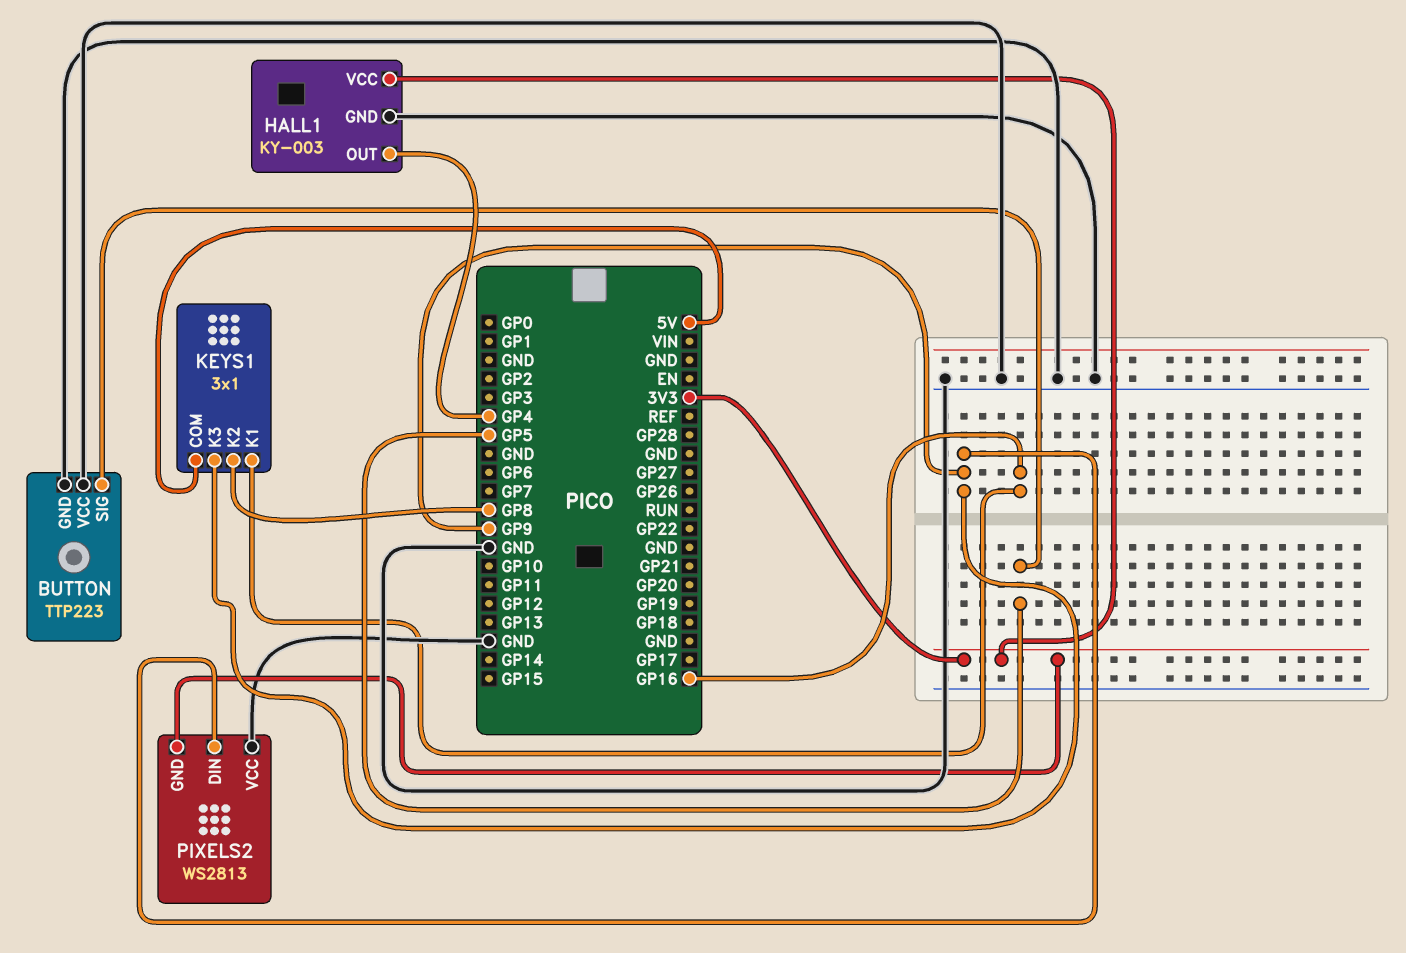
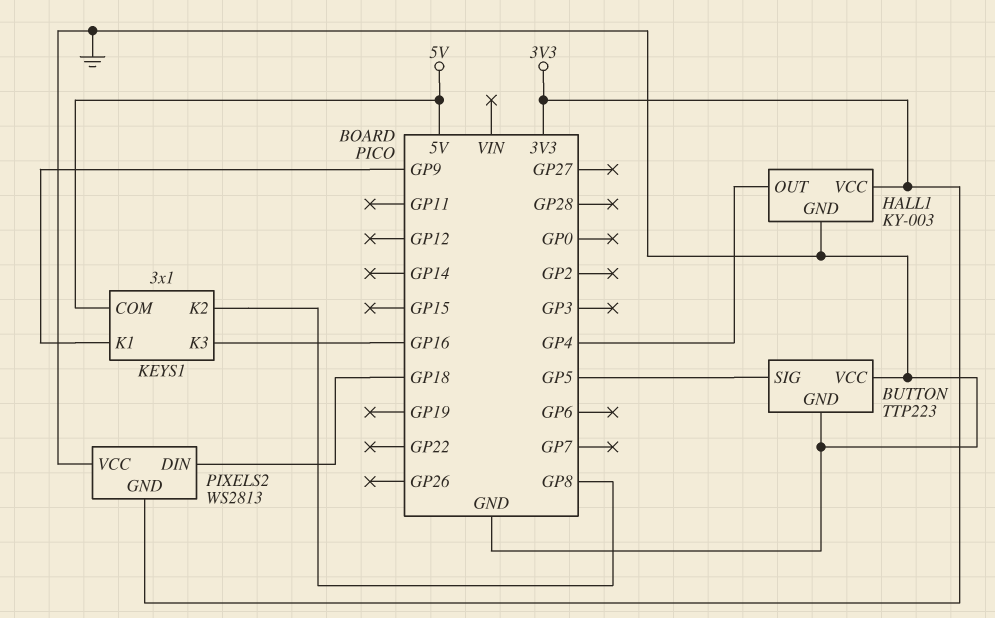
KEYS1 pin K1: GP16 -> GP9
KEYS1 pin K3: GP9 -> GP16
PIXELS2 pin DIN: GP9 -> GP18

